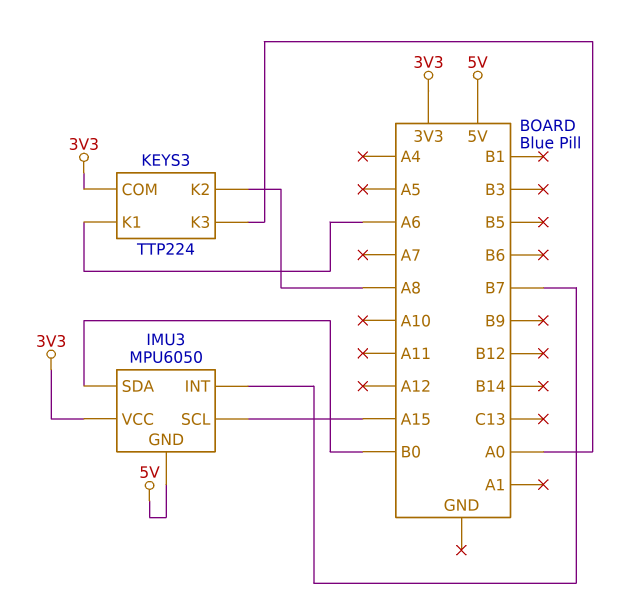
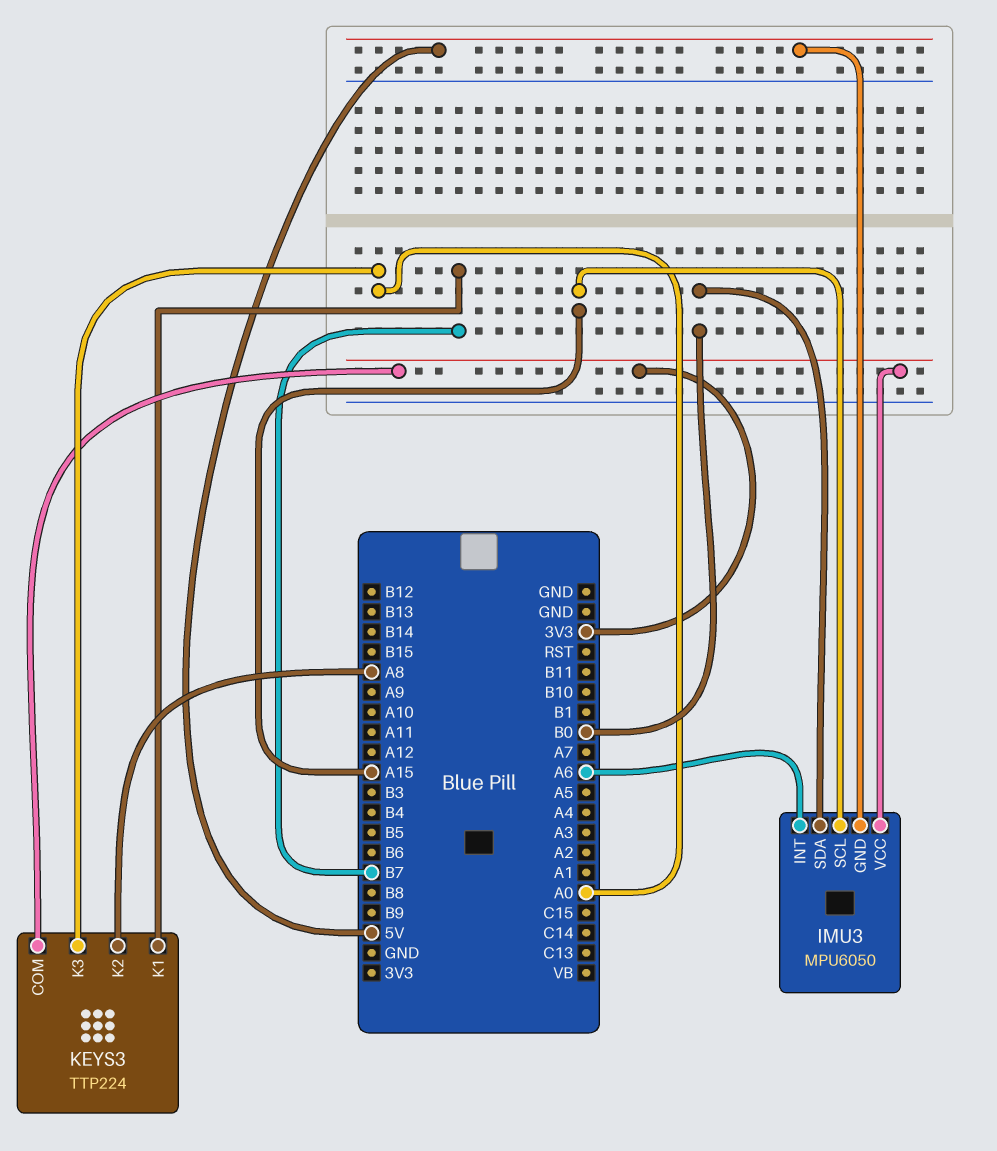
IMU3 pin INT: B7 -> A6
KEYS3 pin K1: A6 -> B7

